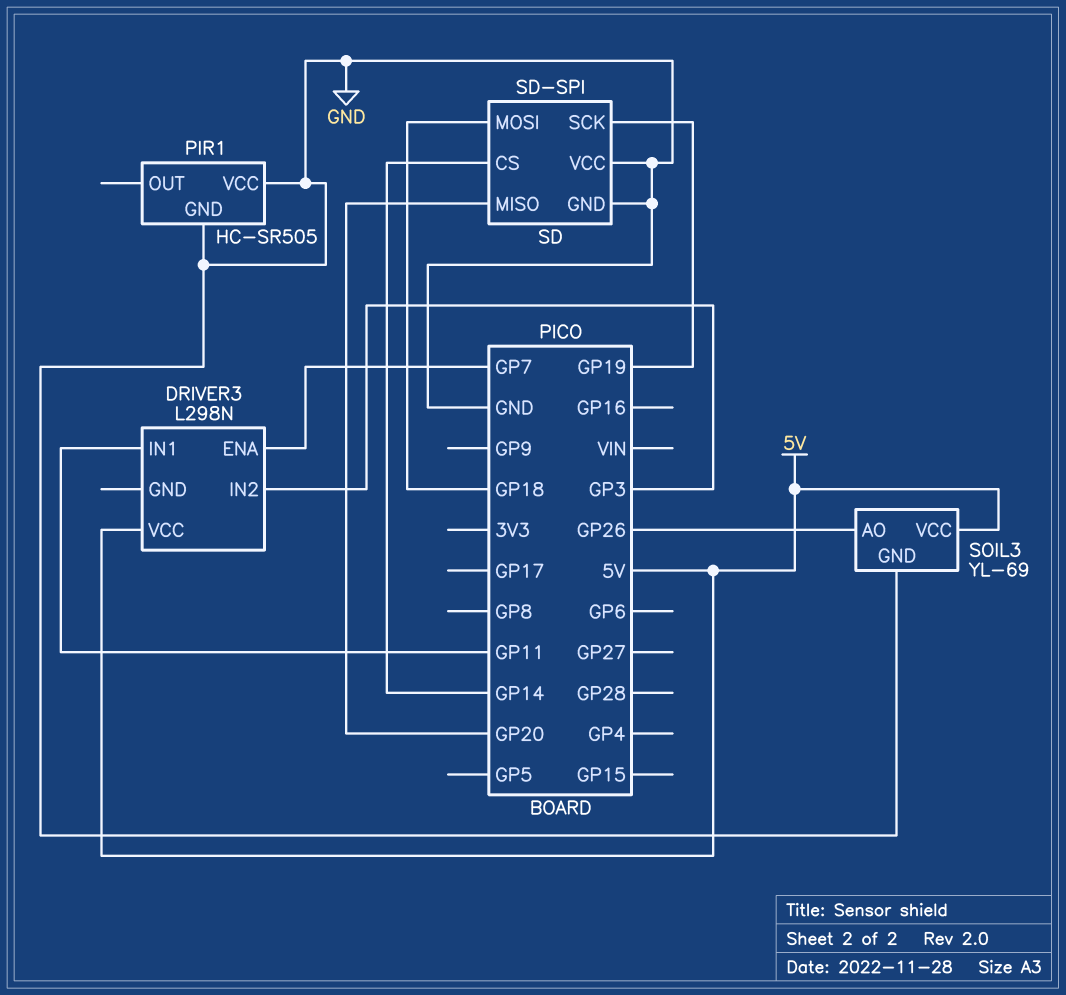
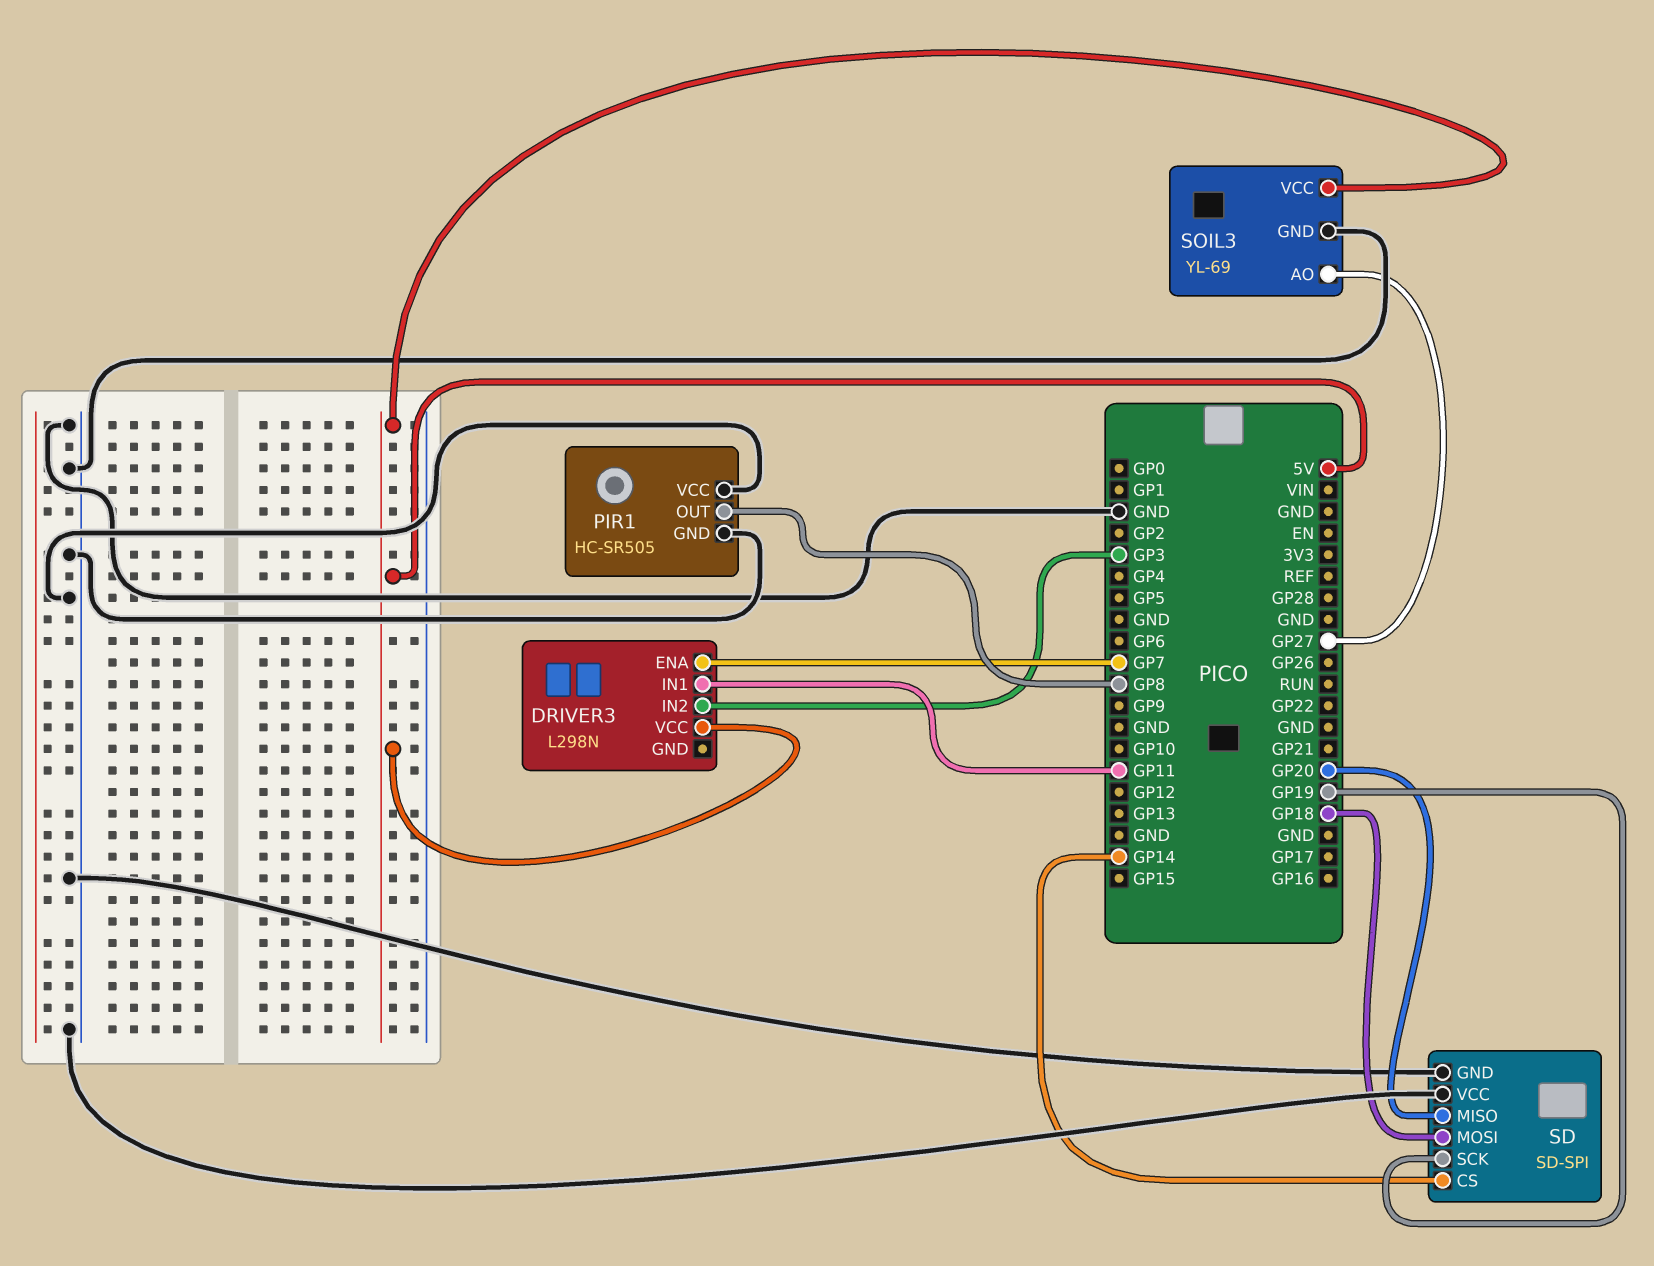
PIR1 pin OUT: none -> GP8
SOIL3 pin AO: GP26 -> GP27

